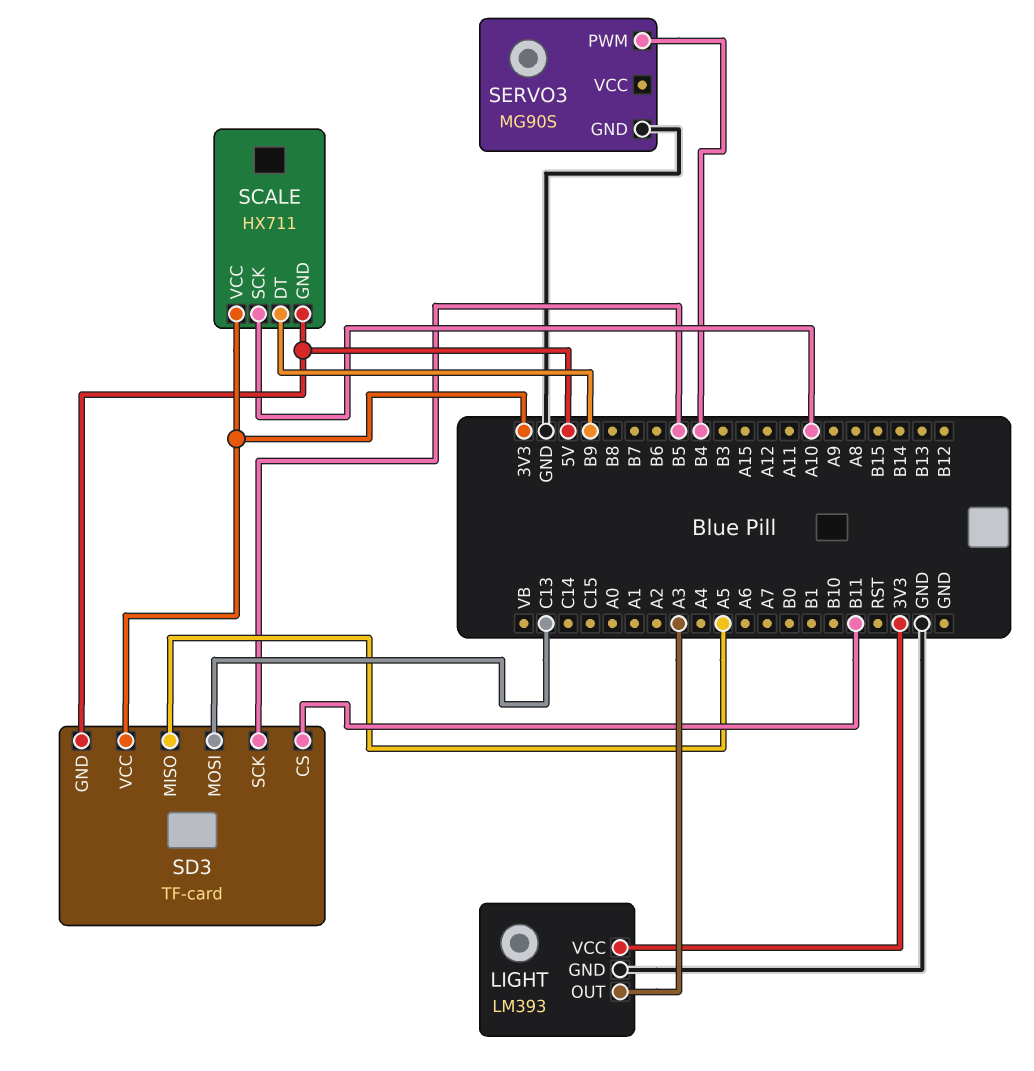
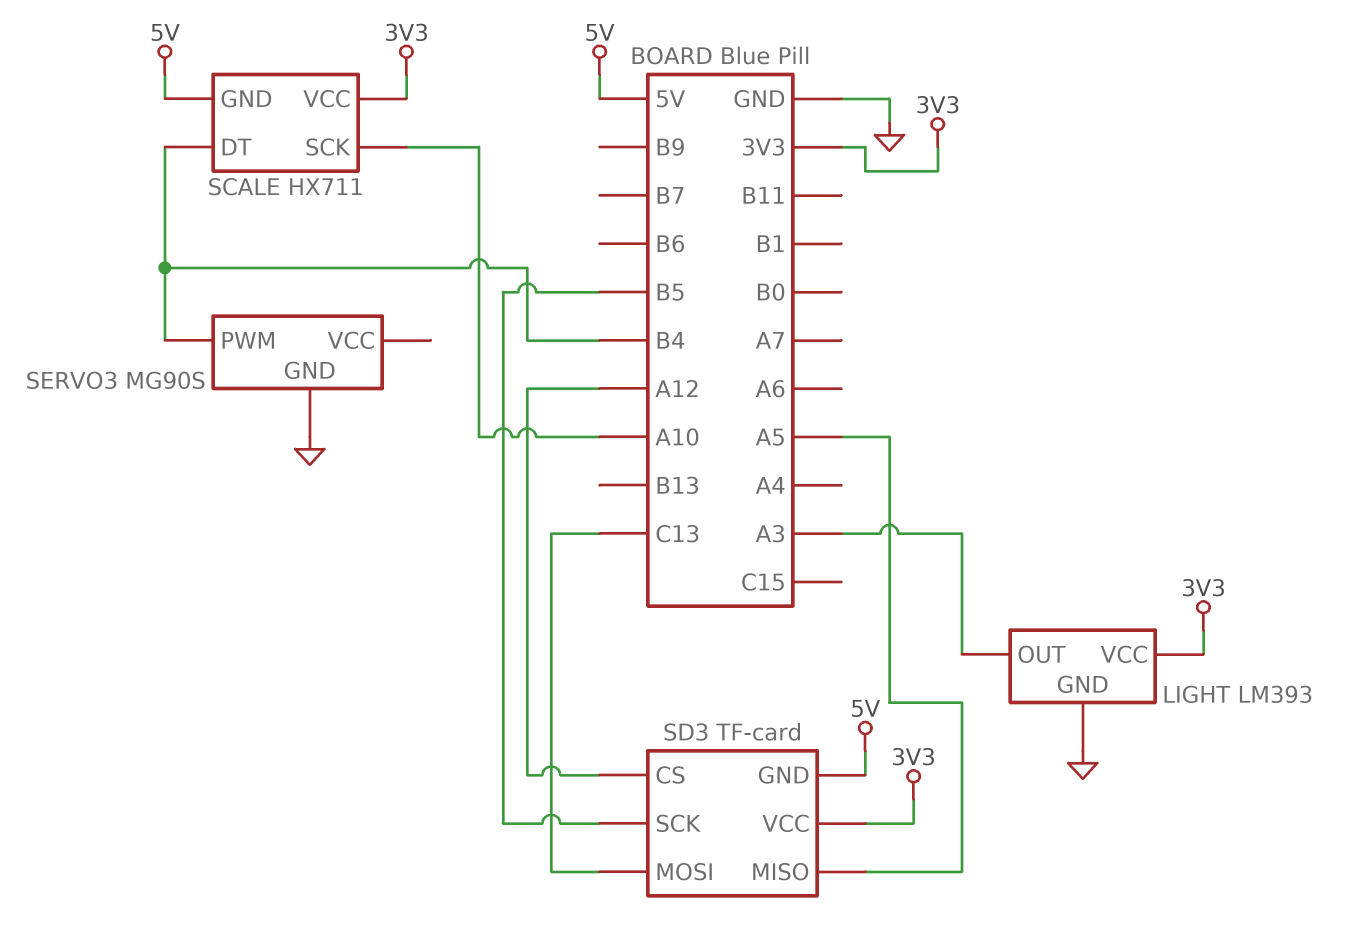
SCALE pin DT: B9 -> B4
SD3 pin CS: B11 -> A12

